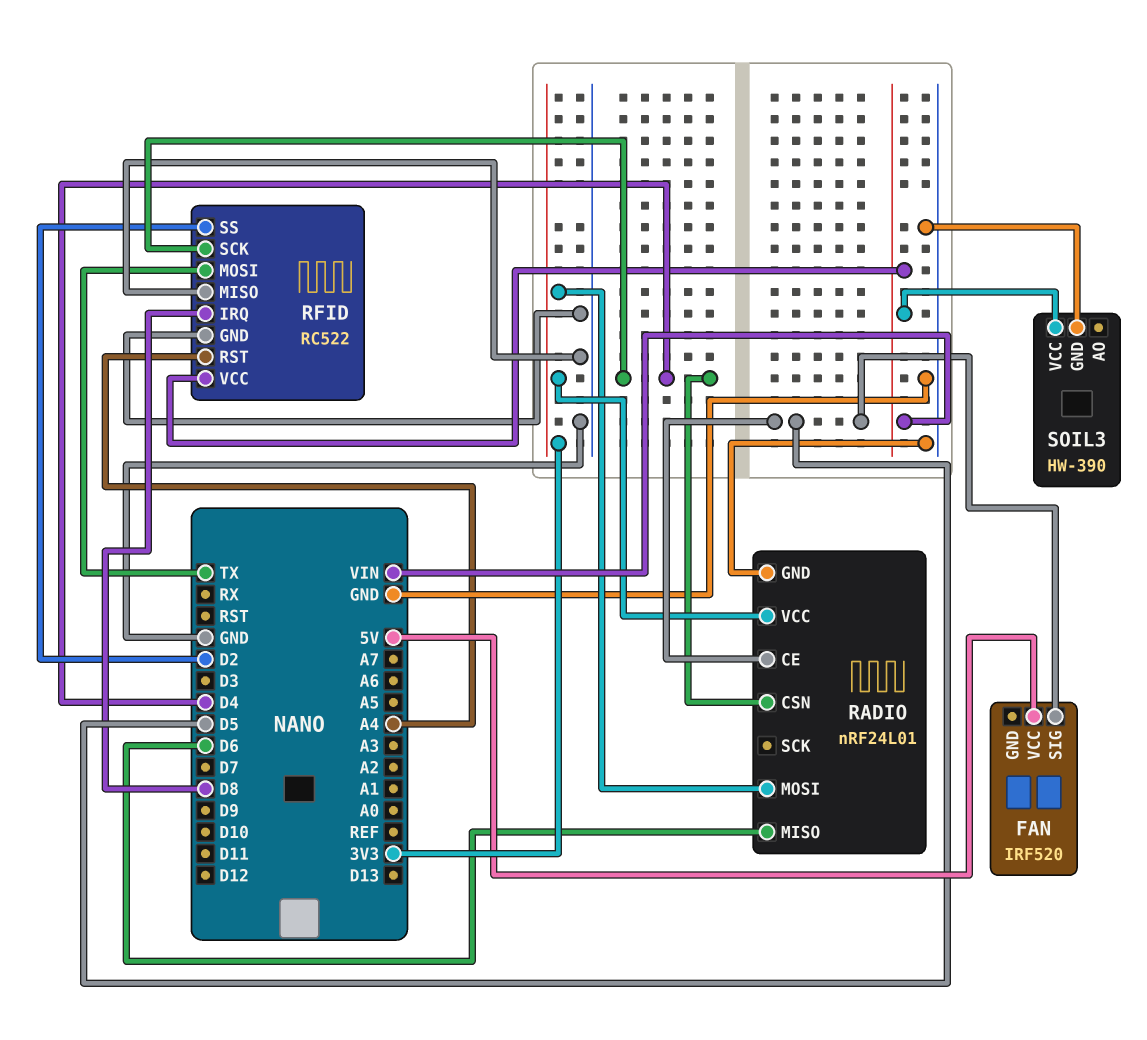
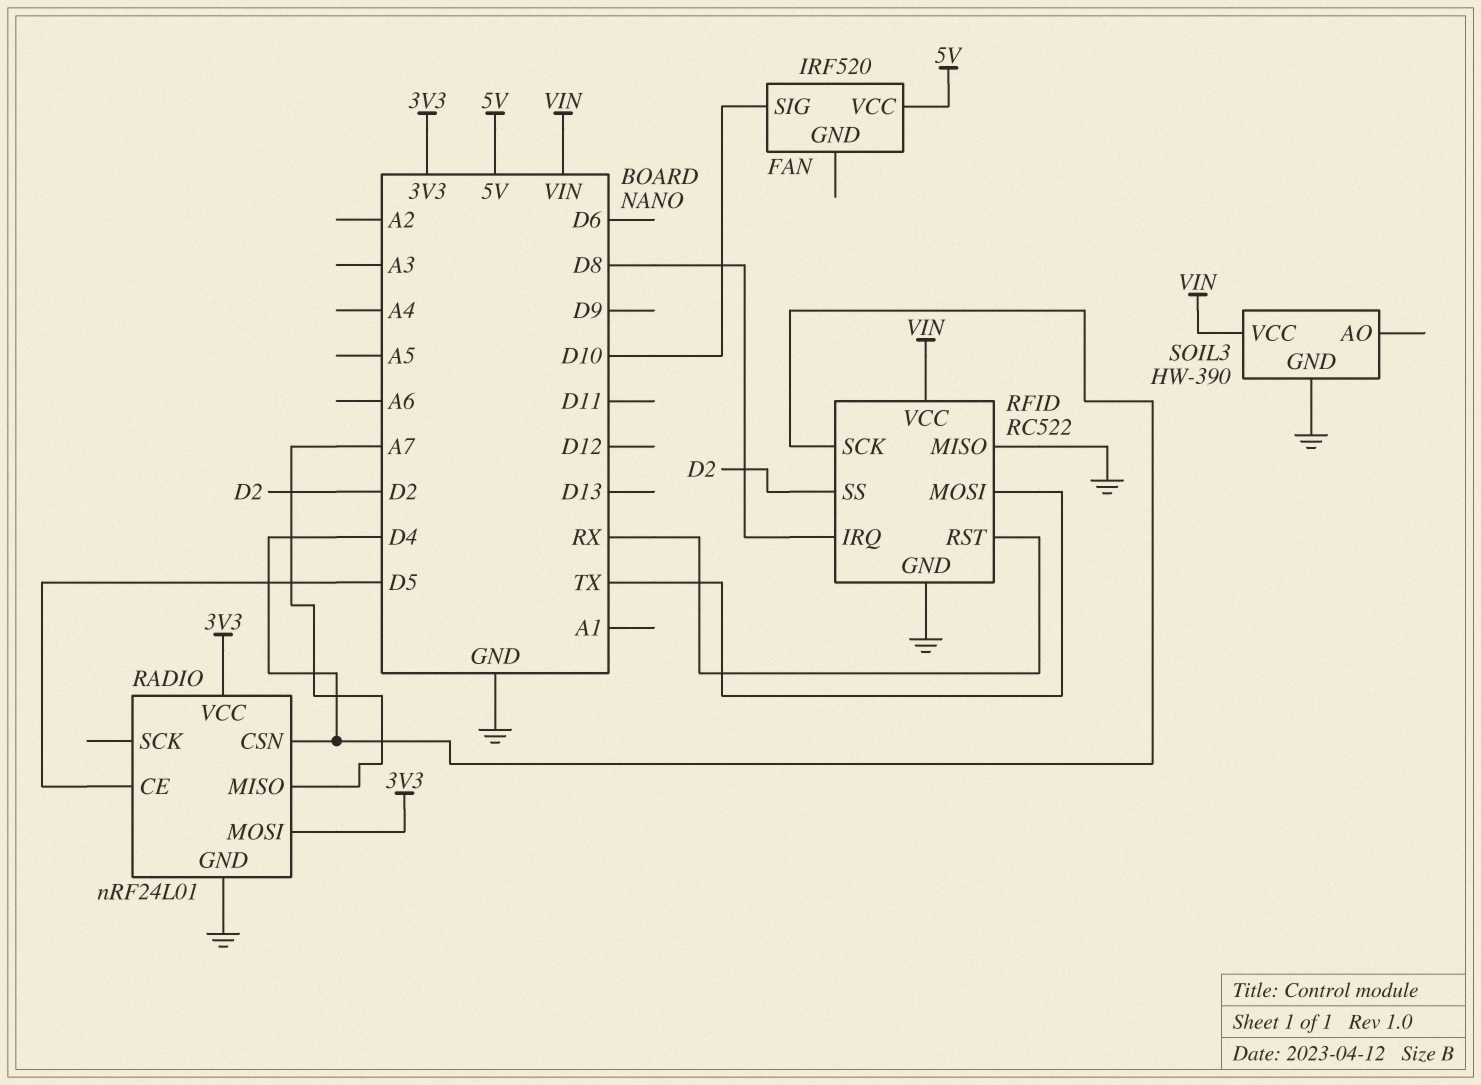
FAN pin SIG: D5 -> D10
RADIO pin MISO: D6 -> A7
RFID pin RST: A4 -> RX

